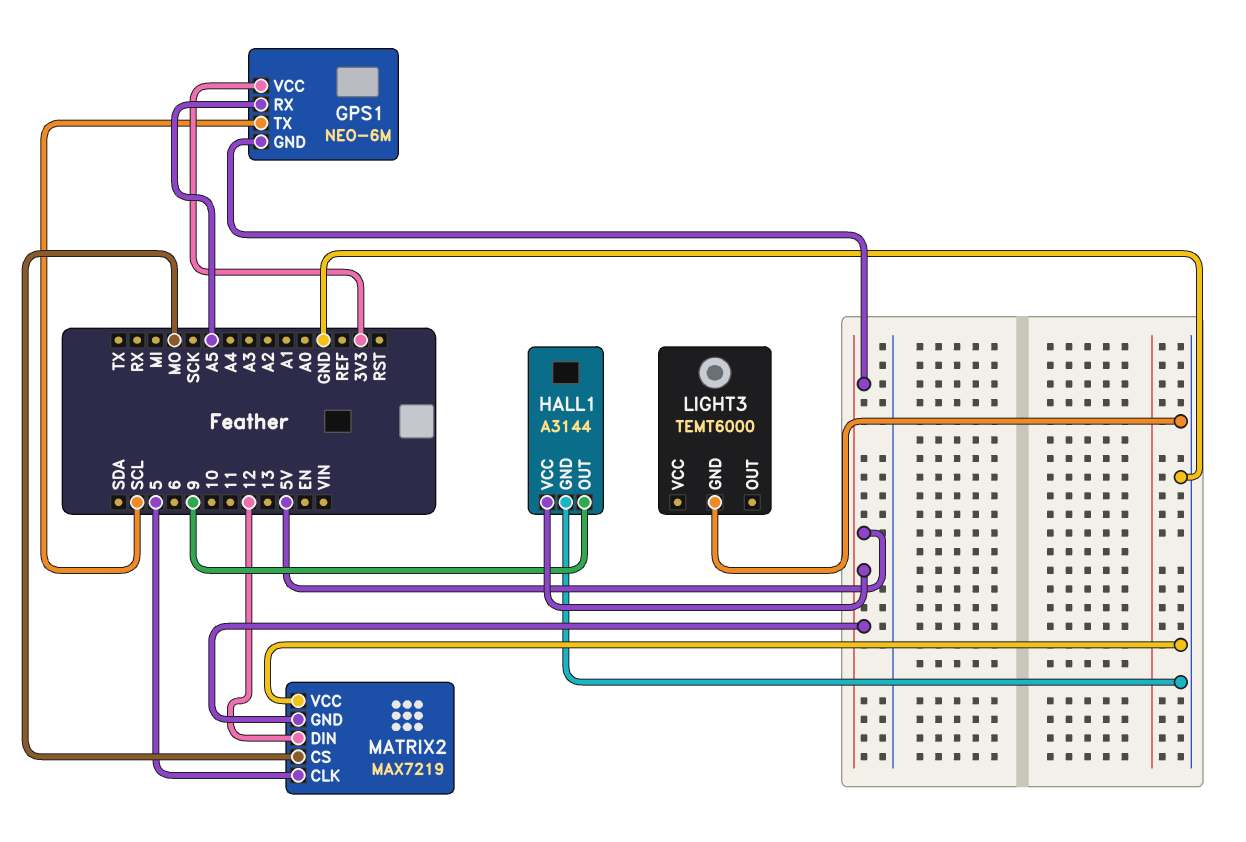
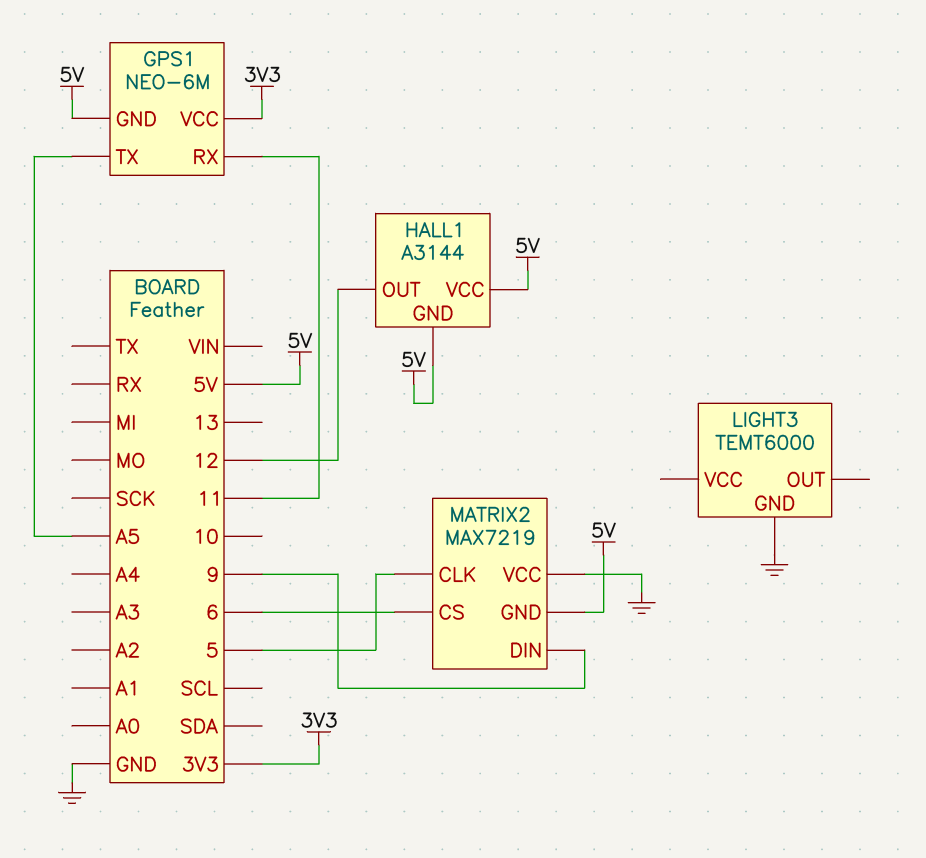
GPS1 pin RX: A5 -> 11
GPS1 pin TX: SCL -> A5
HALL1 pin GND: GND -> 5V
HALL1 pin OUT: 9 -> 12
MATRIX2 pin CS: MO -> 6
MATRIX2 pin DIN: 12 -> 9

